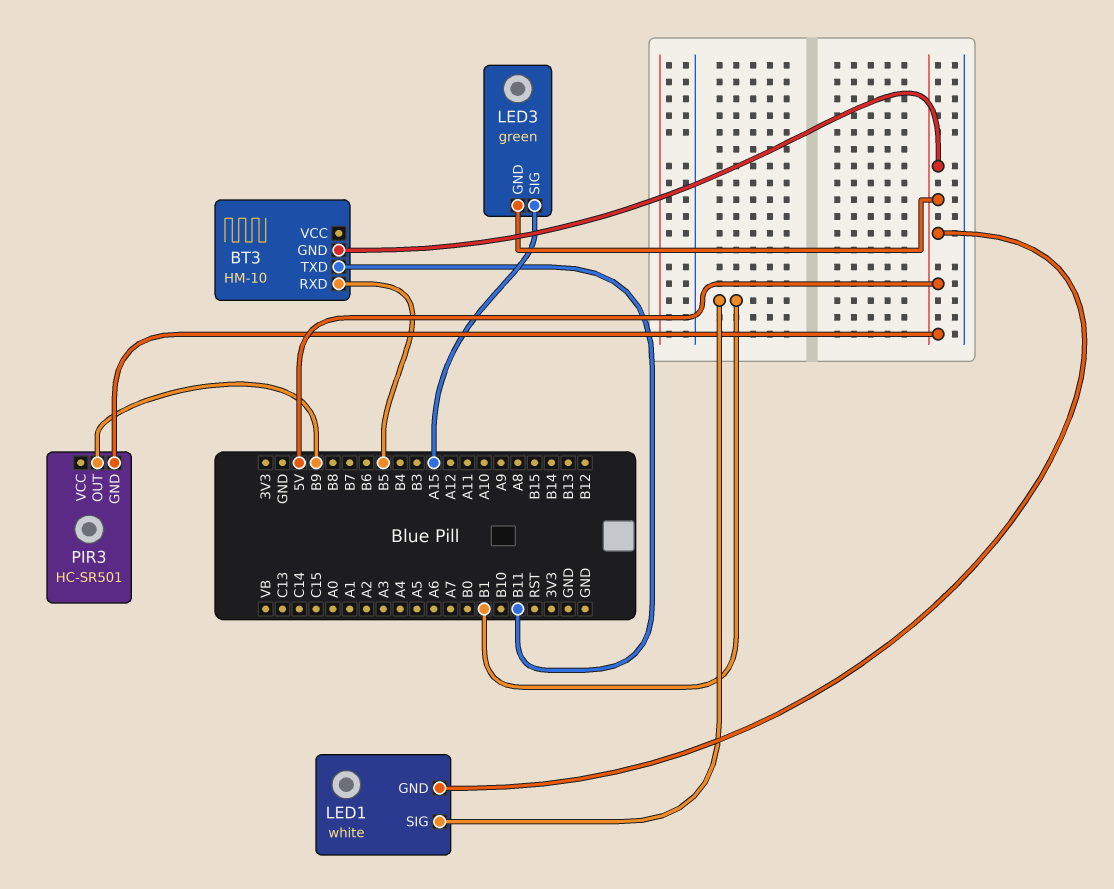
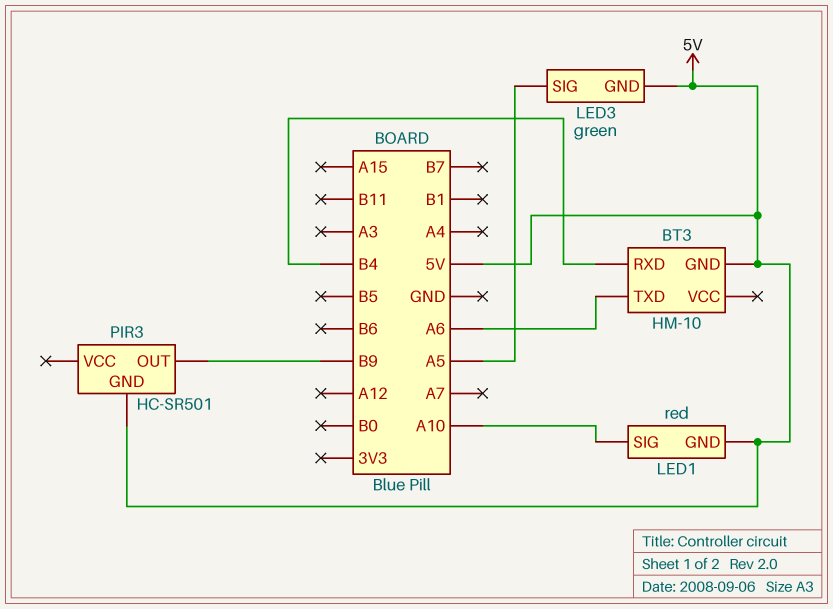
BT3 pin RXD: B5 -> B4
BT3 pin TXD: B11 -> A6
LED1: white -> red
LED1 pin SIG: B1 -> A10
LED3 pin SIG: A15 -> A5

